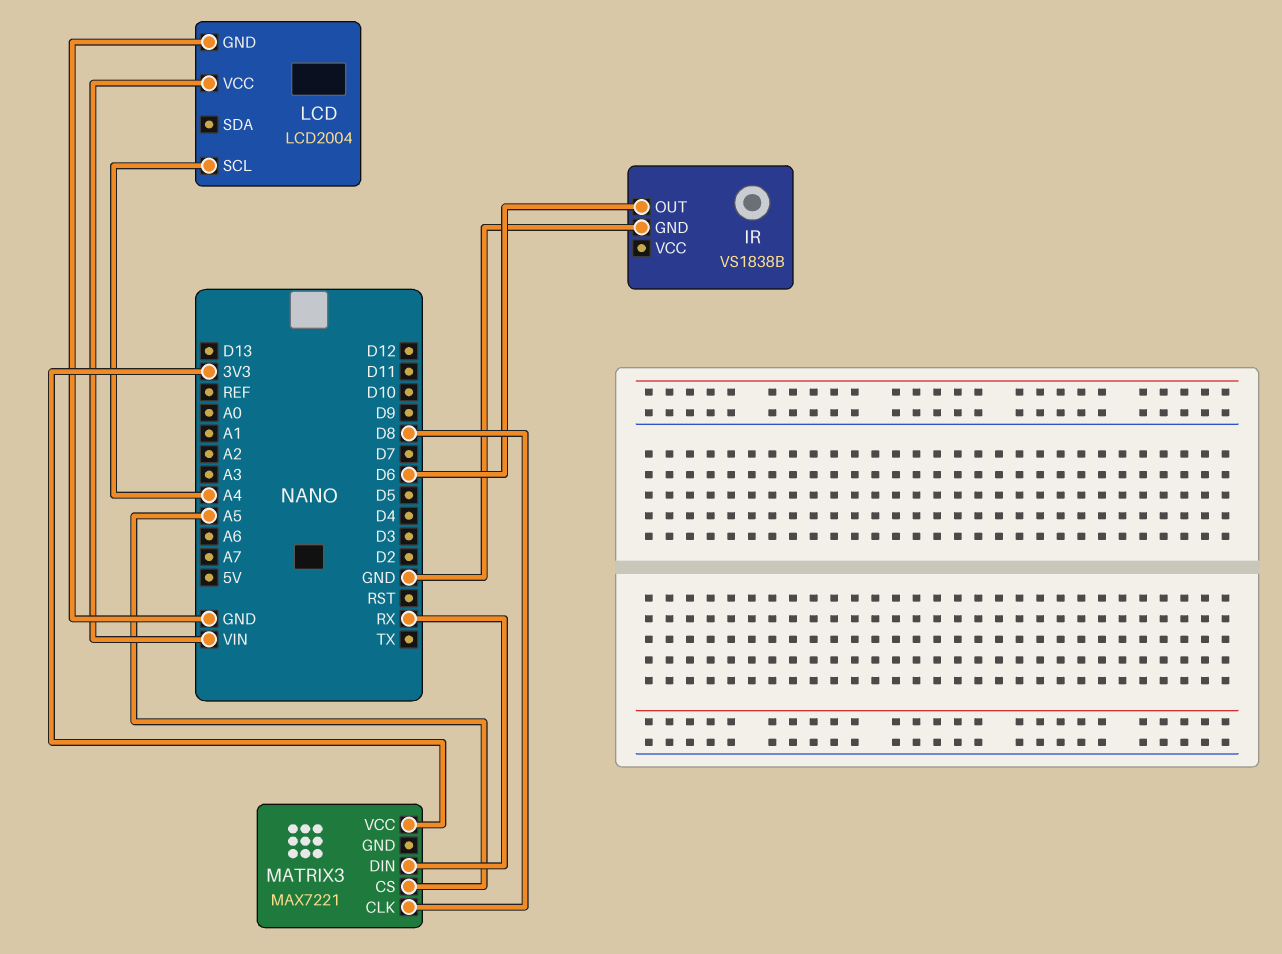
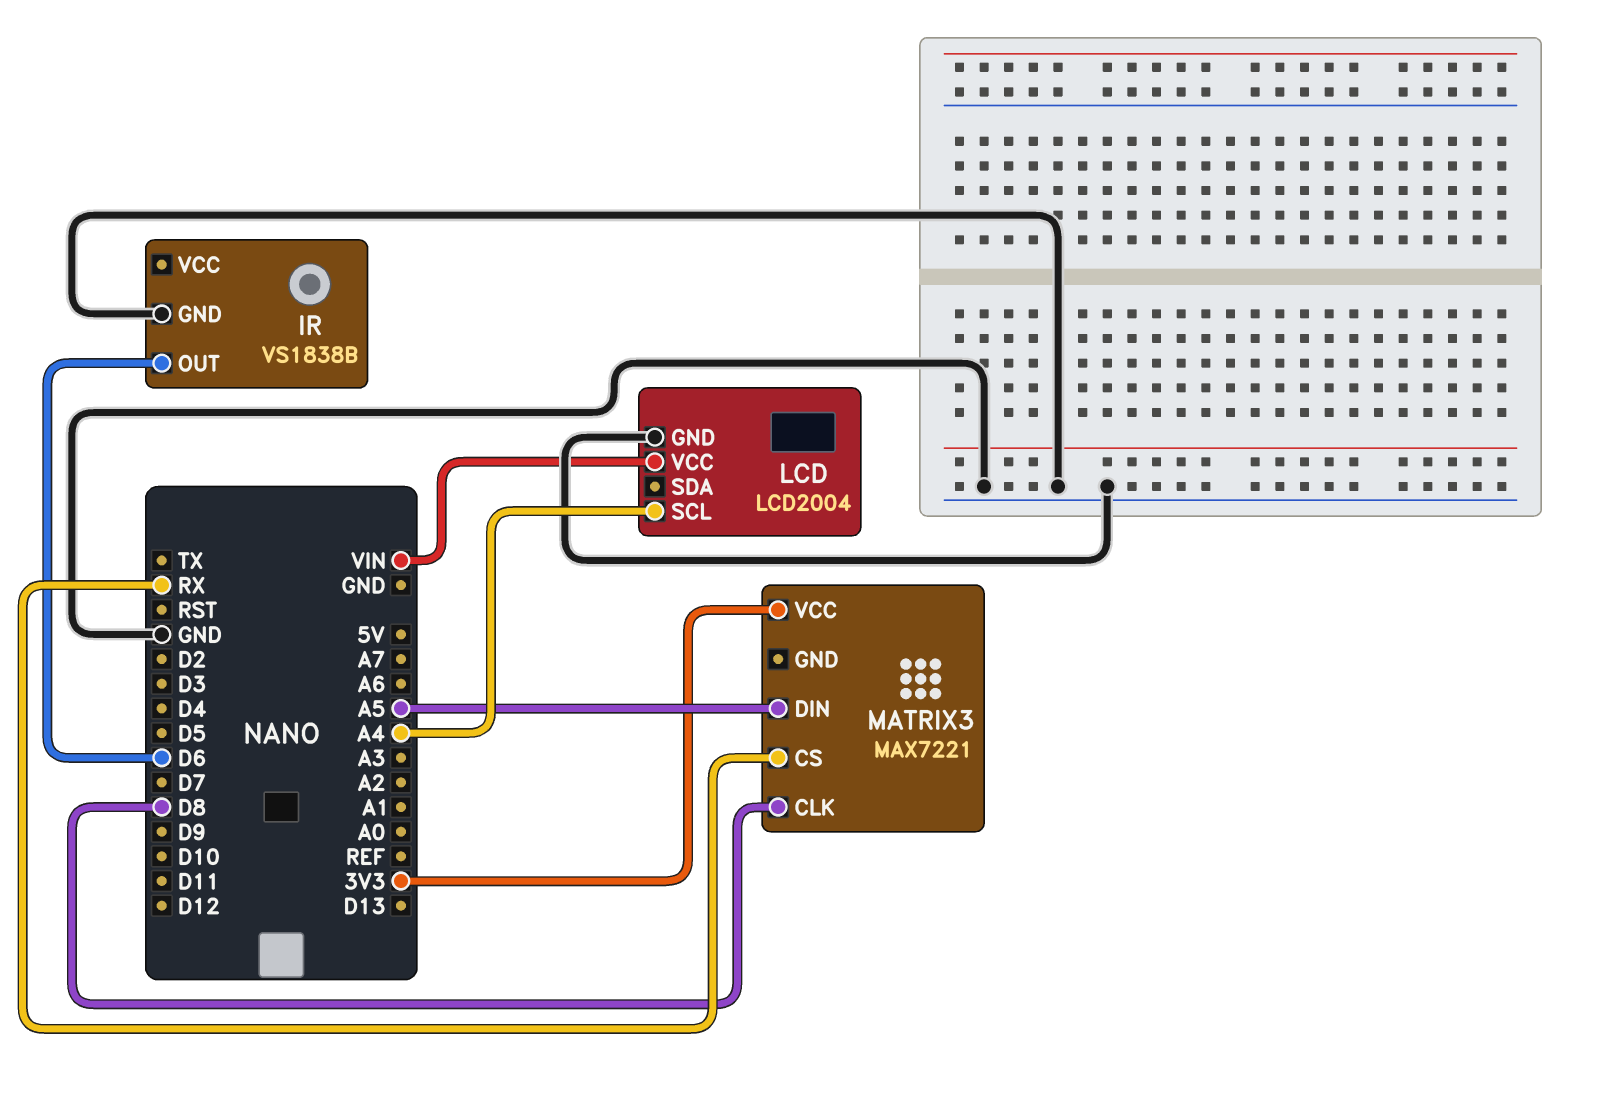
MATRIX3 pin CS: A5 -> RX
MATRIX3 pin DIN: RX -> A5

